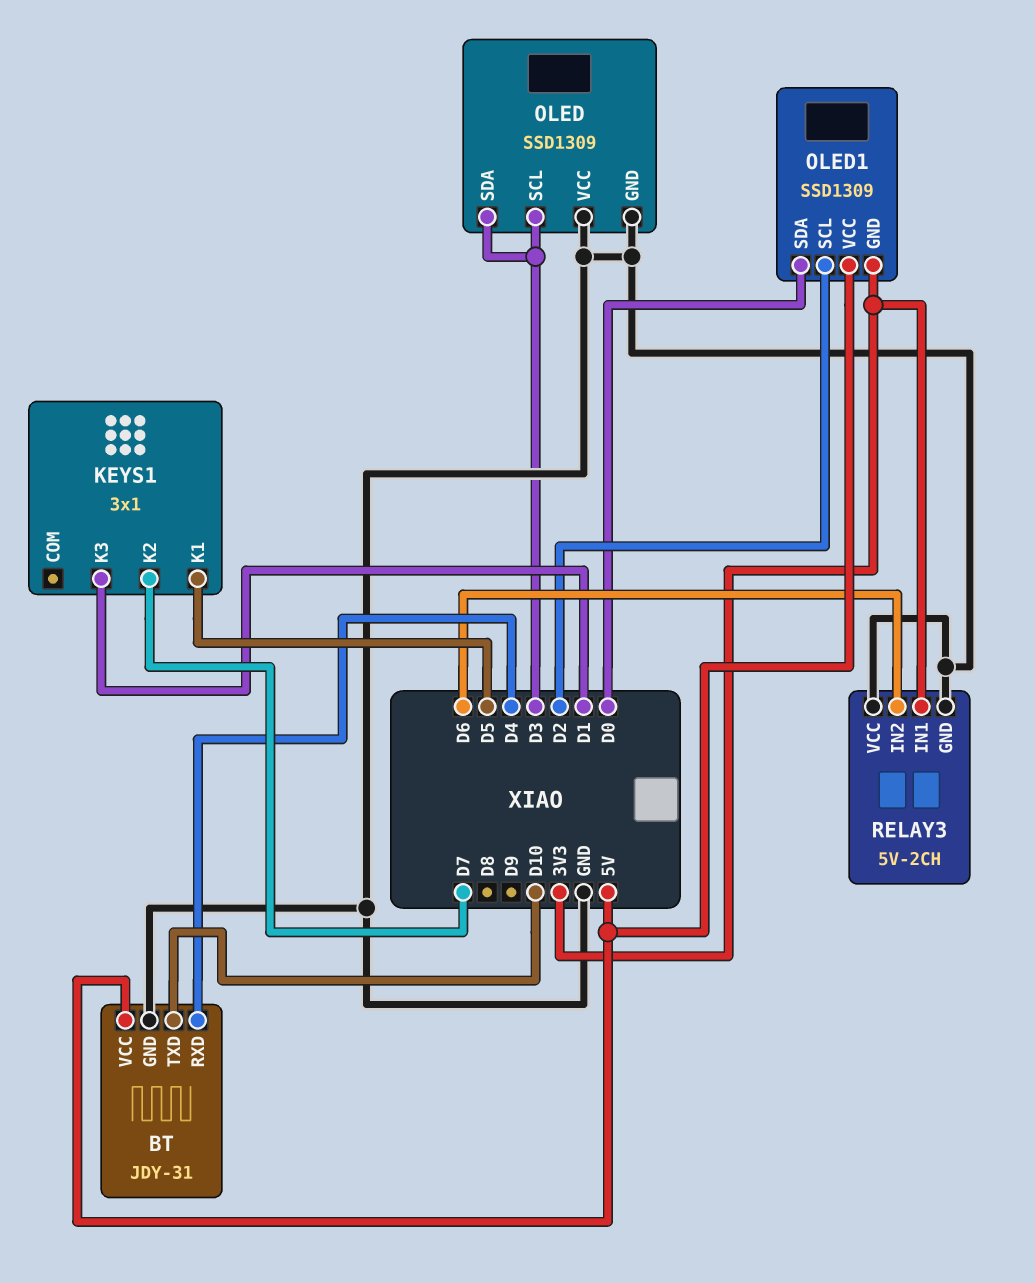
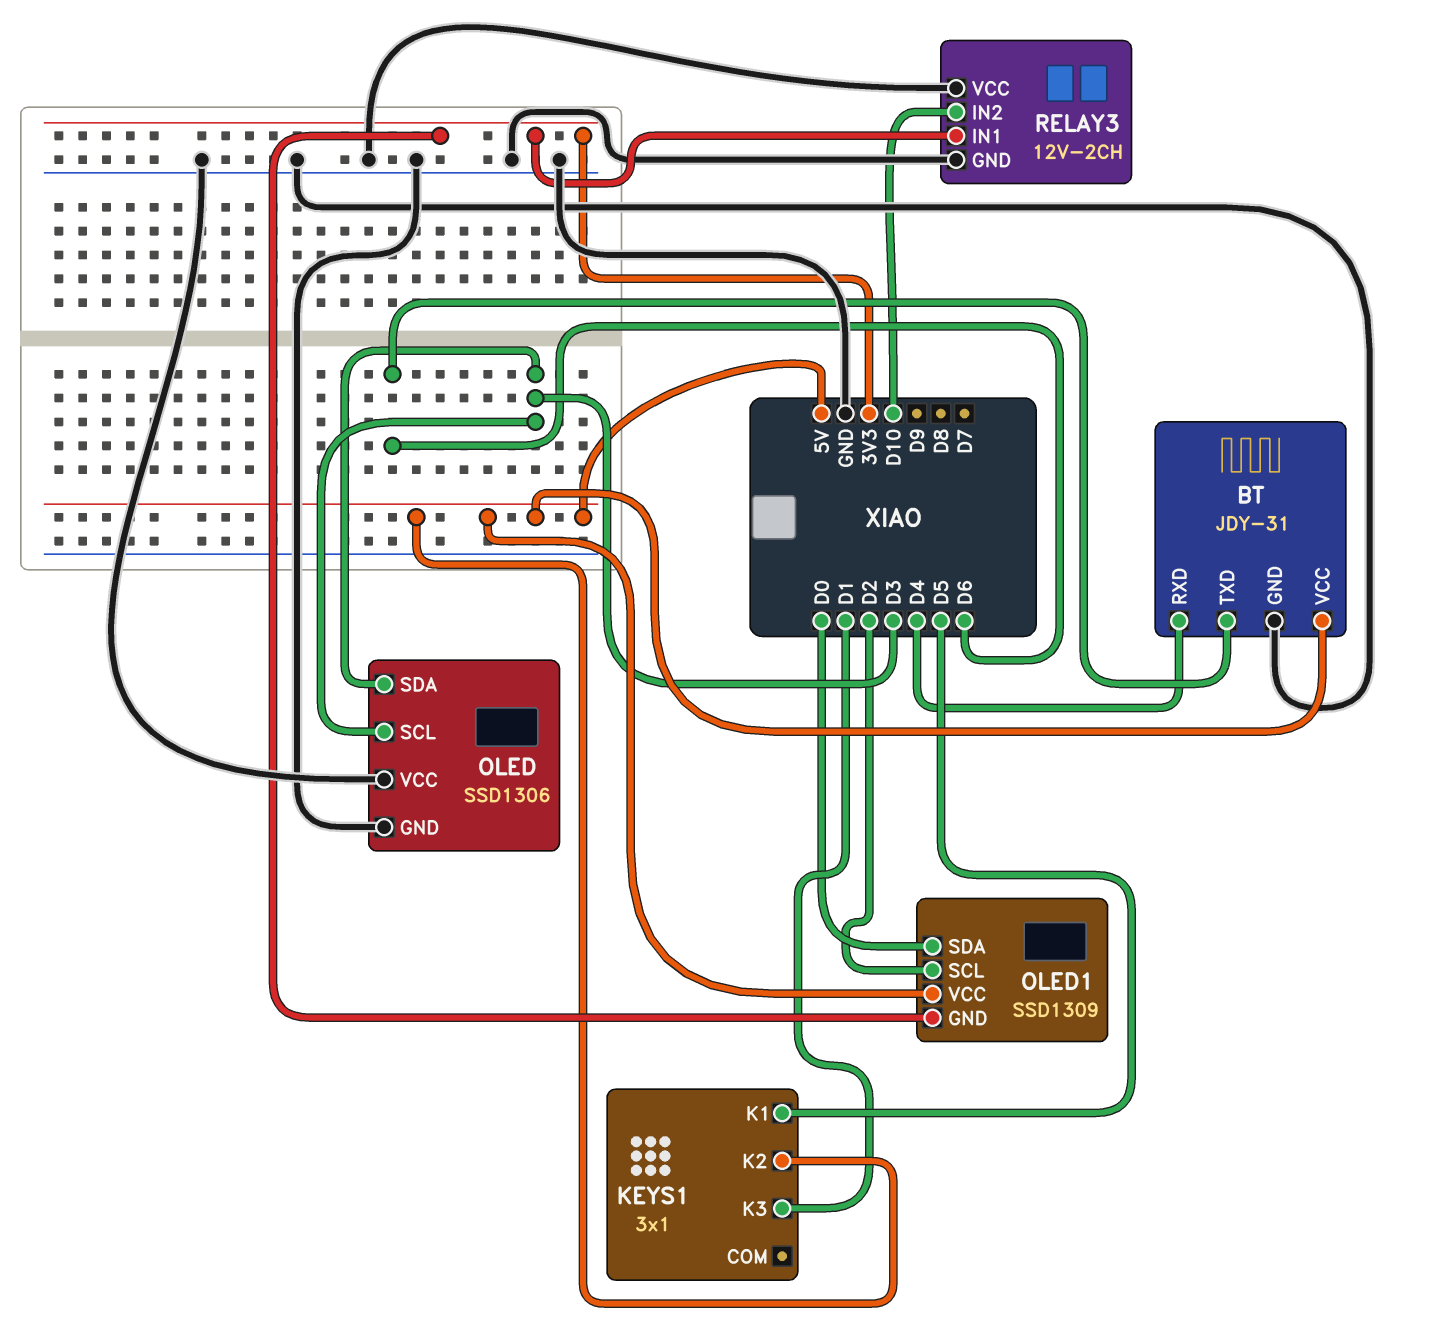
BT pin TXD: D10 -> D6
KEYS1 pin K2: D7 -> 5V
OLED: SSD1309 -> SSD1306
RELAY3: 5V-2CH -> 12V-2CH
RELAY3 pin IN2: D6 -> D10

